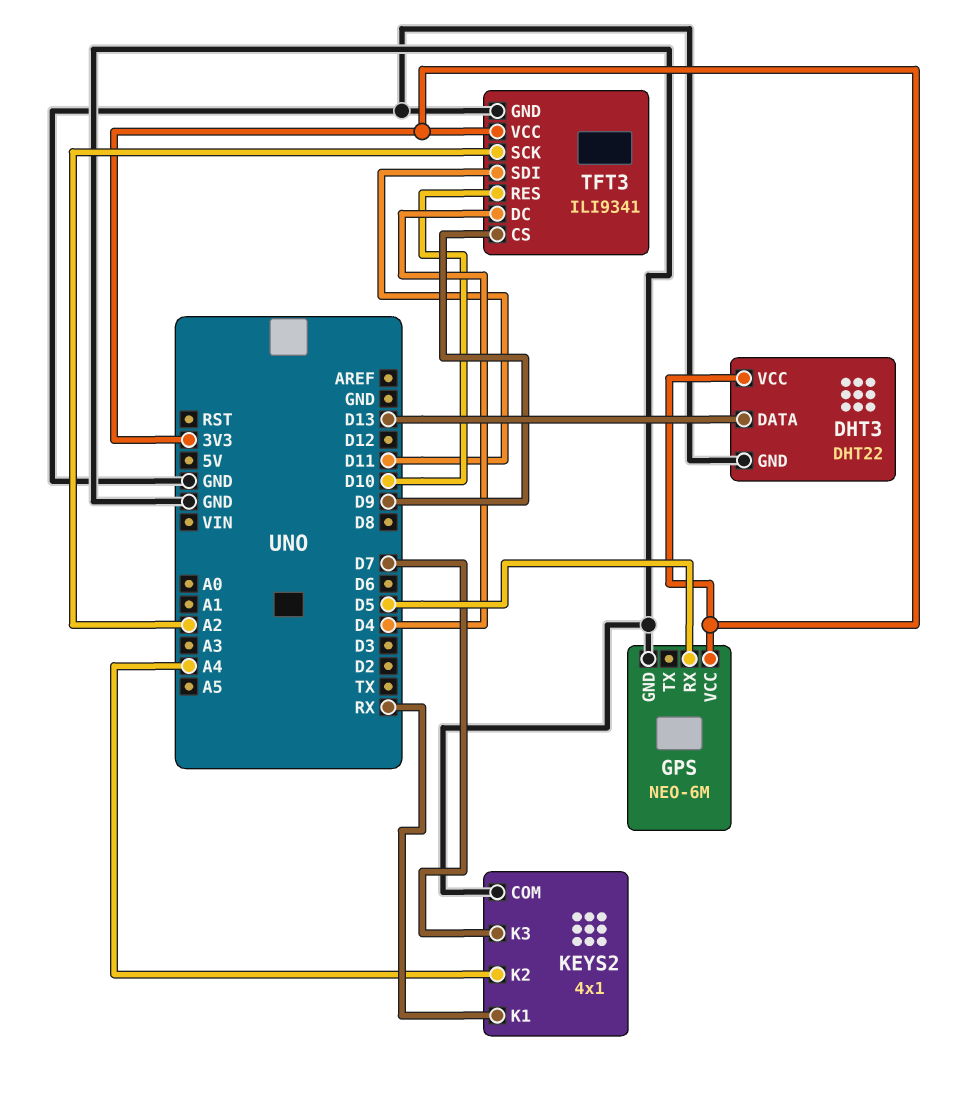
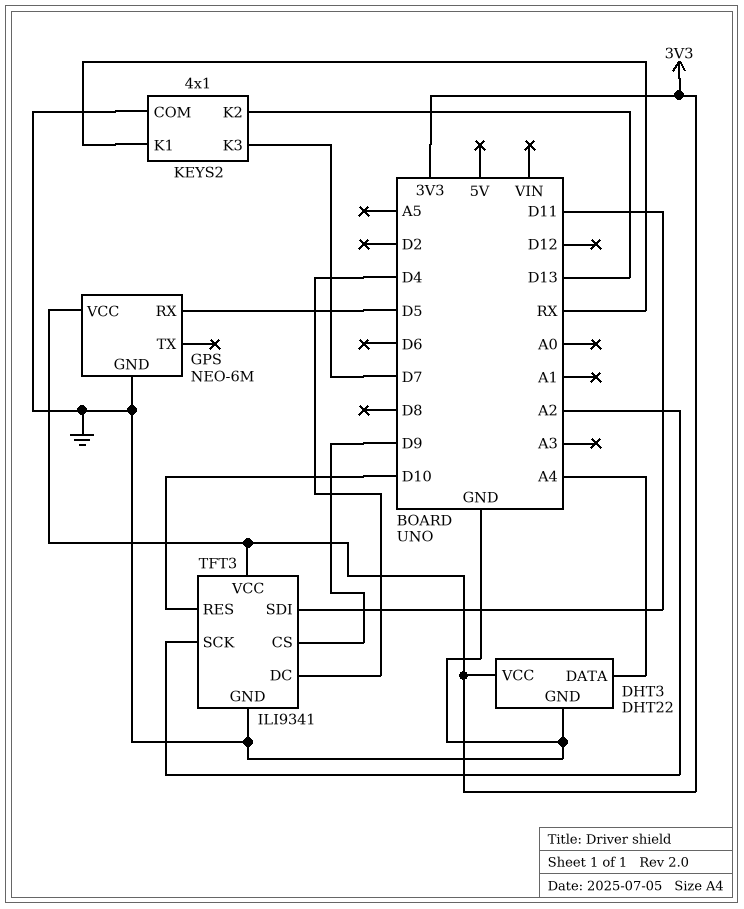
DHT3 pin DATA: D13 -> A4
KEYS2 pin K2: A4 -> D13

